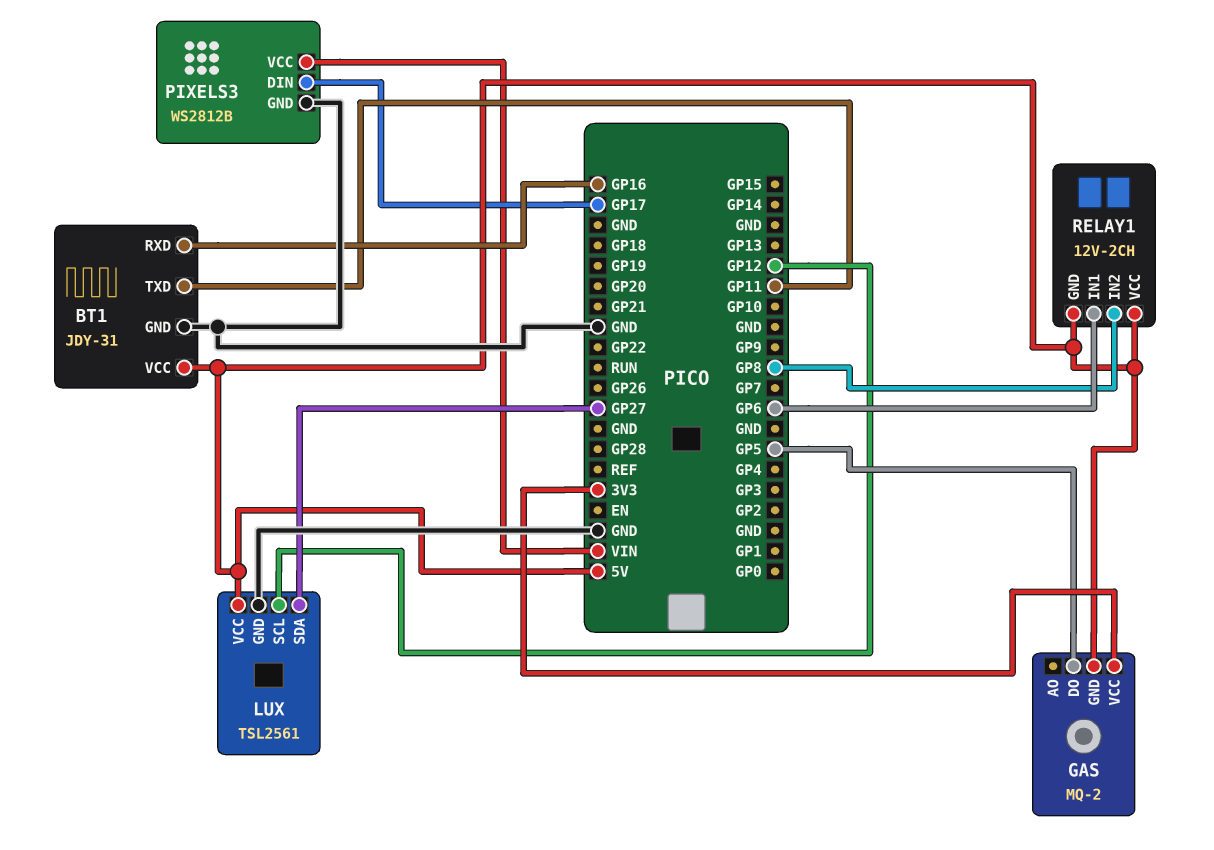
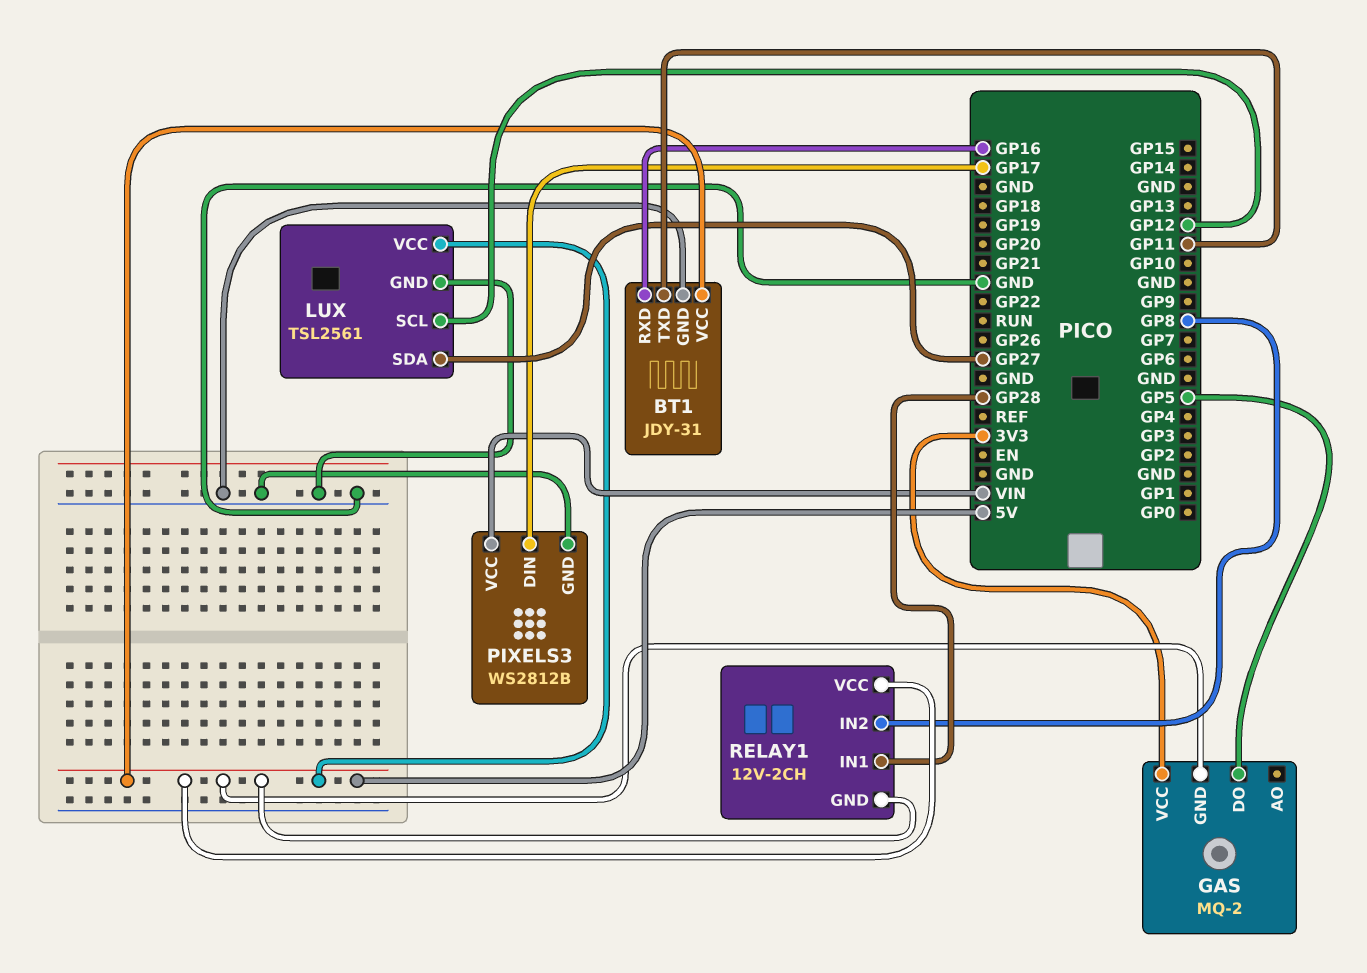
RELAY1 pin IN1: GP6 -> GP28

